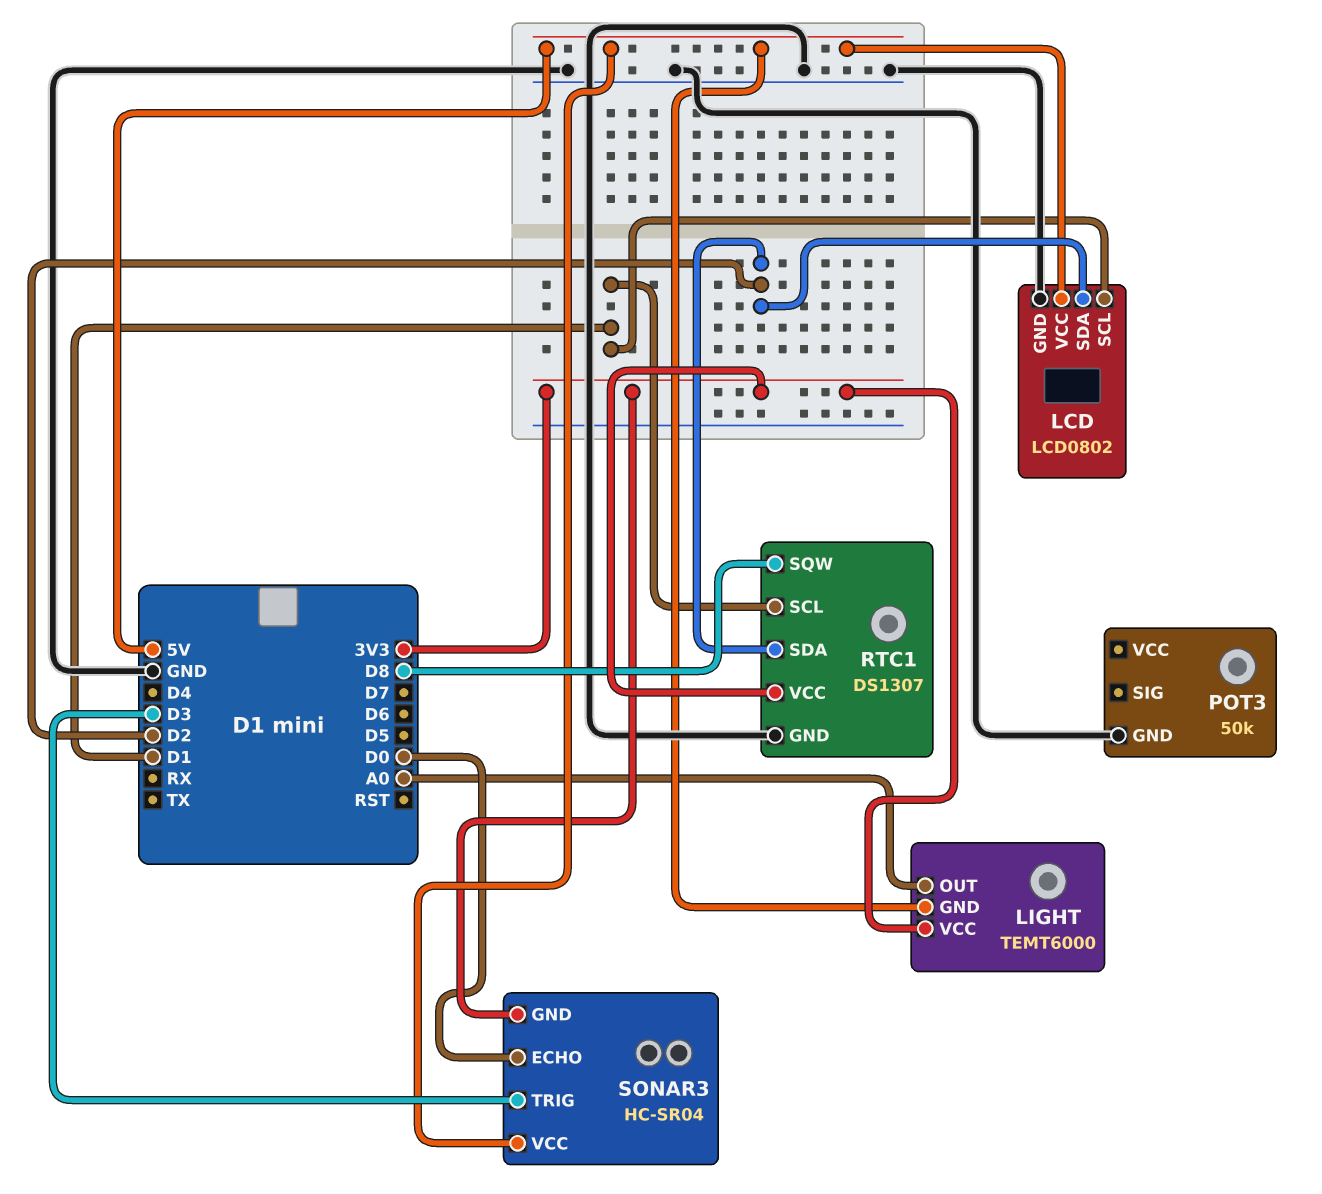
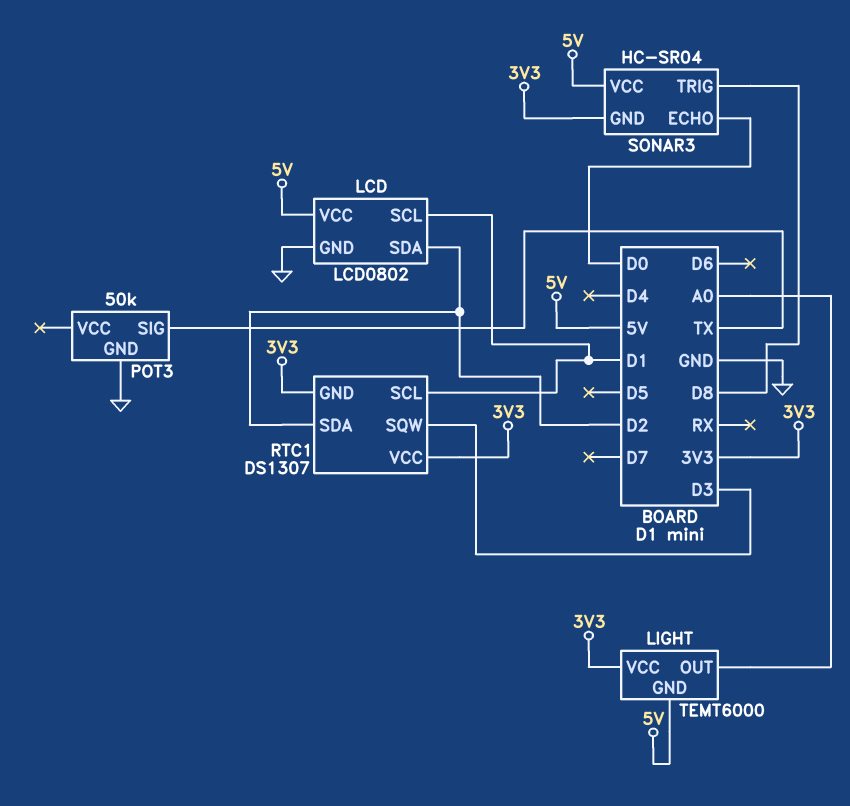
POT3 pin SIG: none -> TX
RTC1 pin GND: GND -> 3V3
RTC1 pin SQW: D8 -> D3
SONAR3 pin TRIG: D3 -> D8

